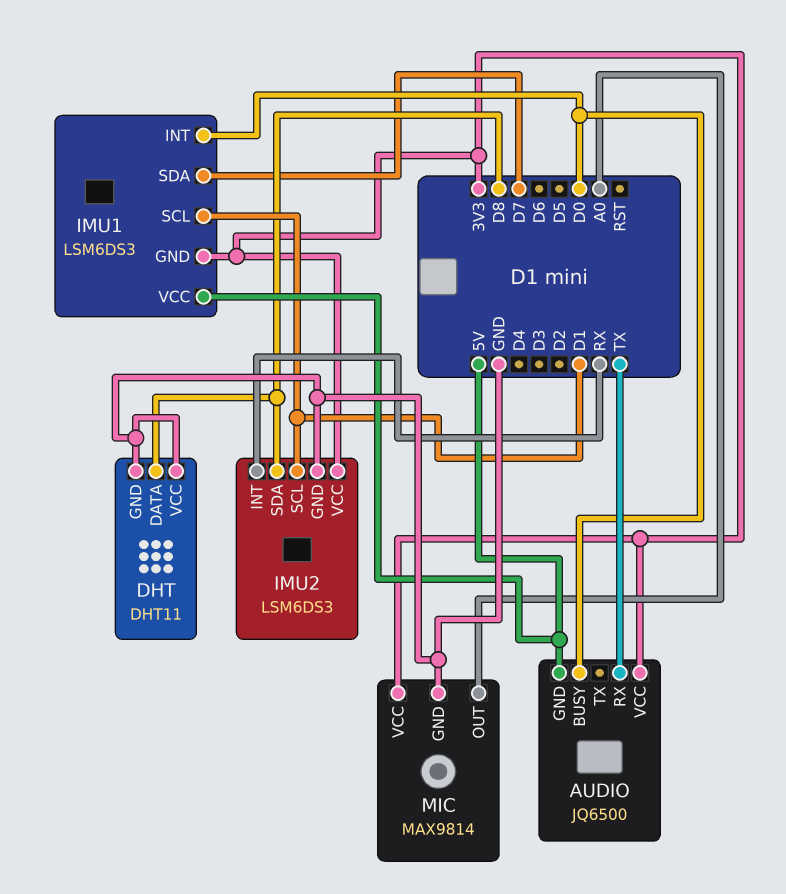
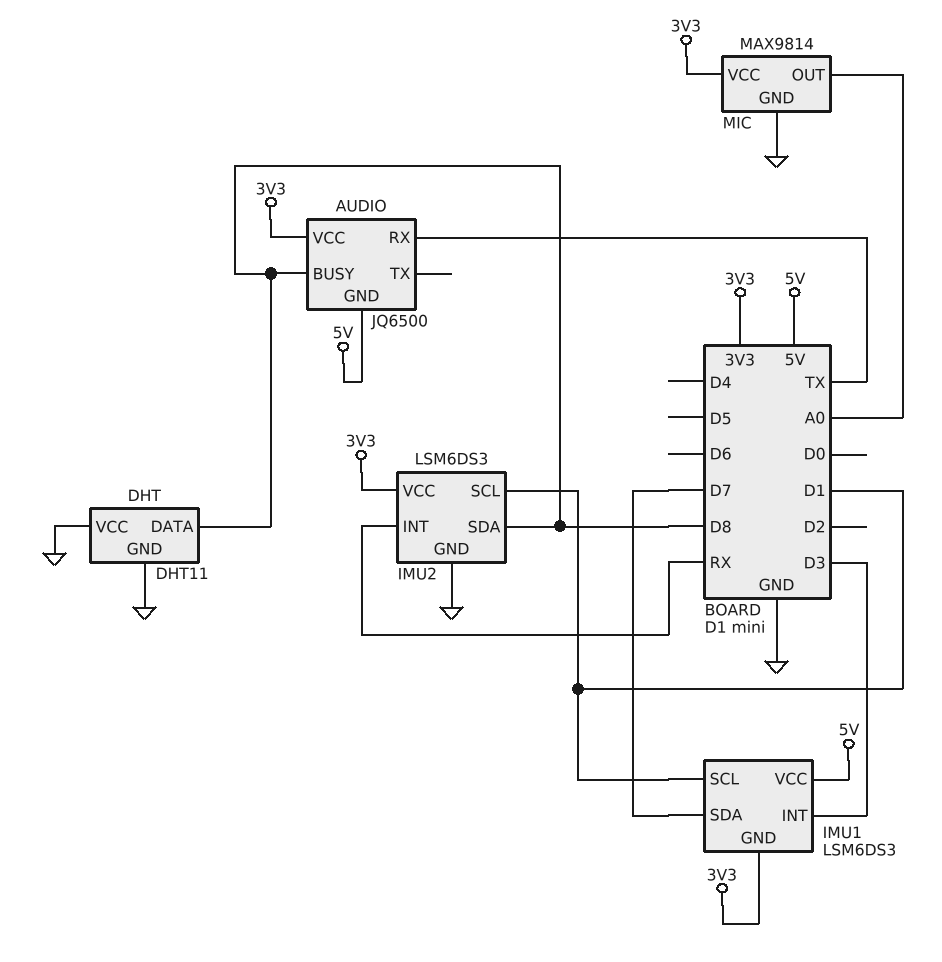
AUDIO pin BUSY: D0 -> D8
IMU1 pin INT: D0 -> D3

